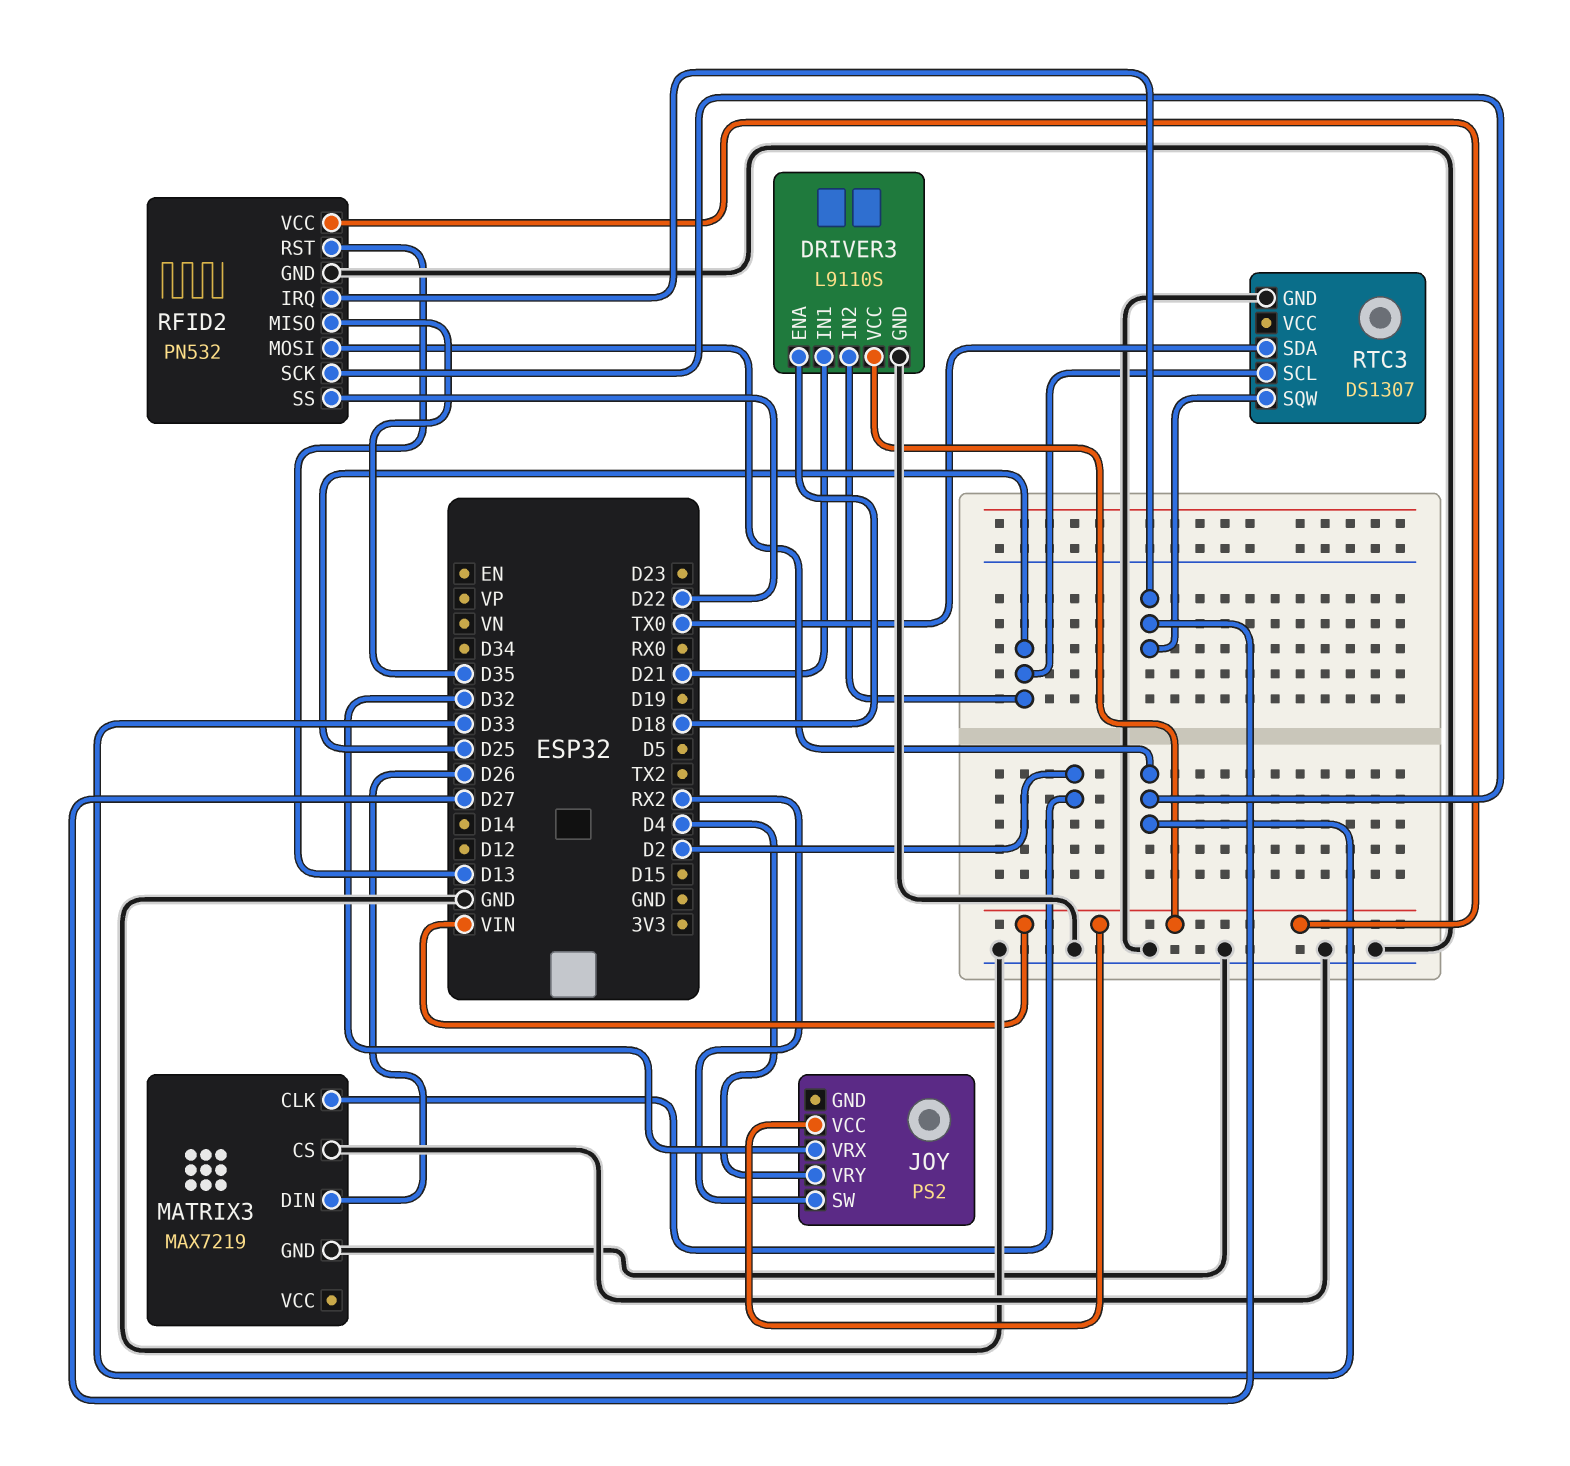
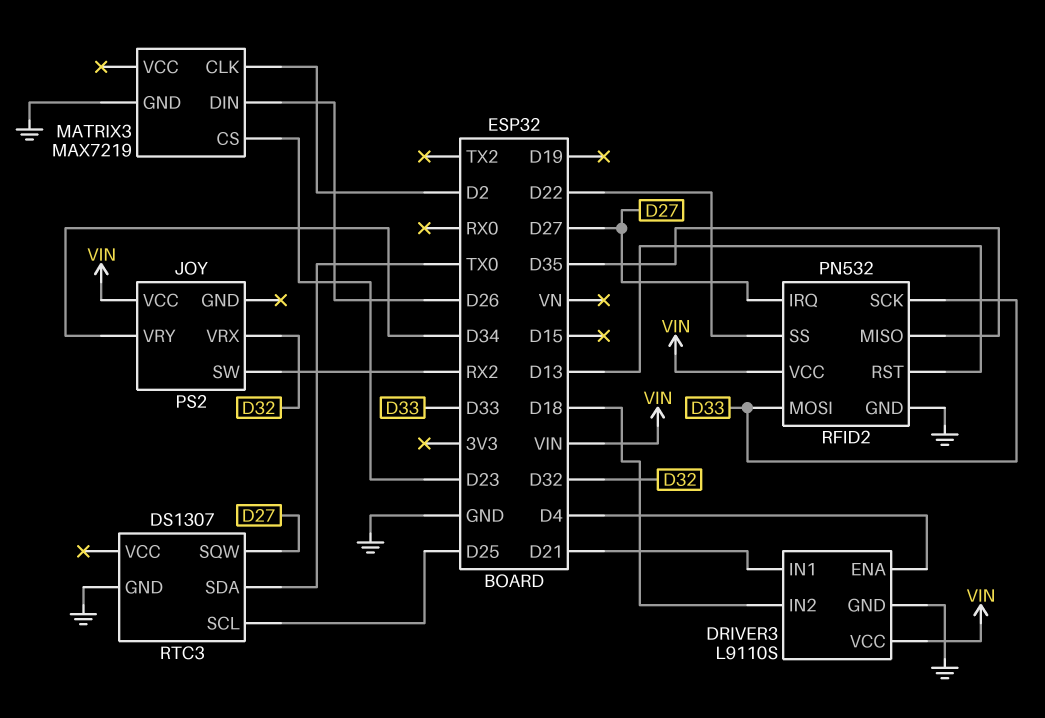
DRIVER3 pin ENA: D18 -> D4
DRIVER3 pin IN2: D25 -> D18
JOY pin VRY: D4 -> D34
MATRIX3 pin CS: GND -> D23

